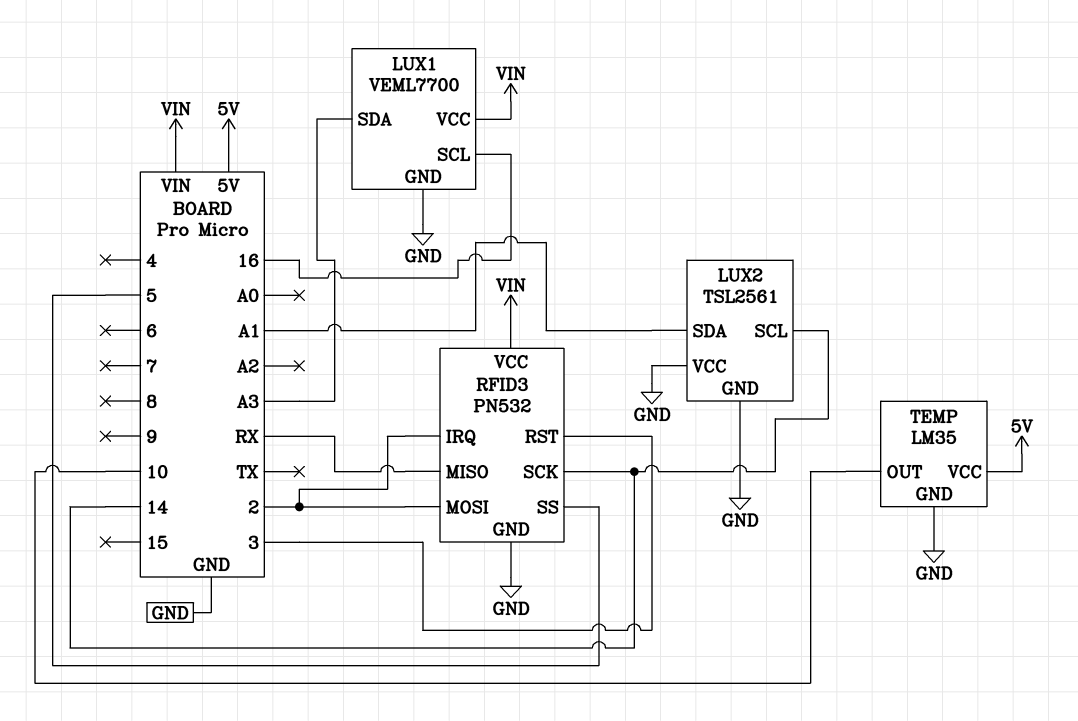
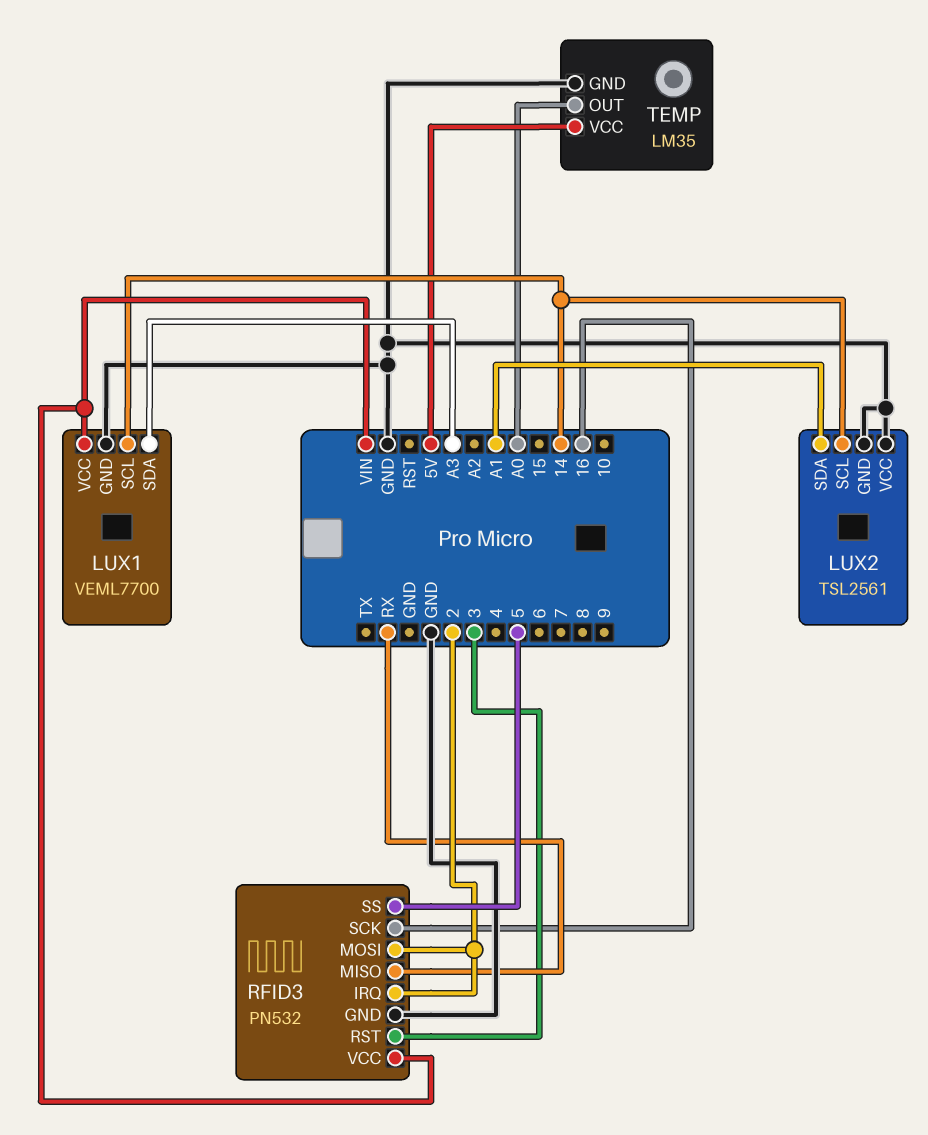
LUX1 pin SCL: 16 -> 14
RFID3 pin SCK: 14 -> 16
TEMP pin OUT: 10 -> A0

